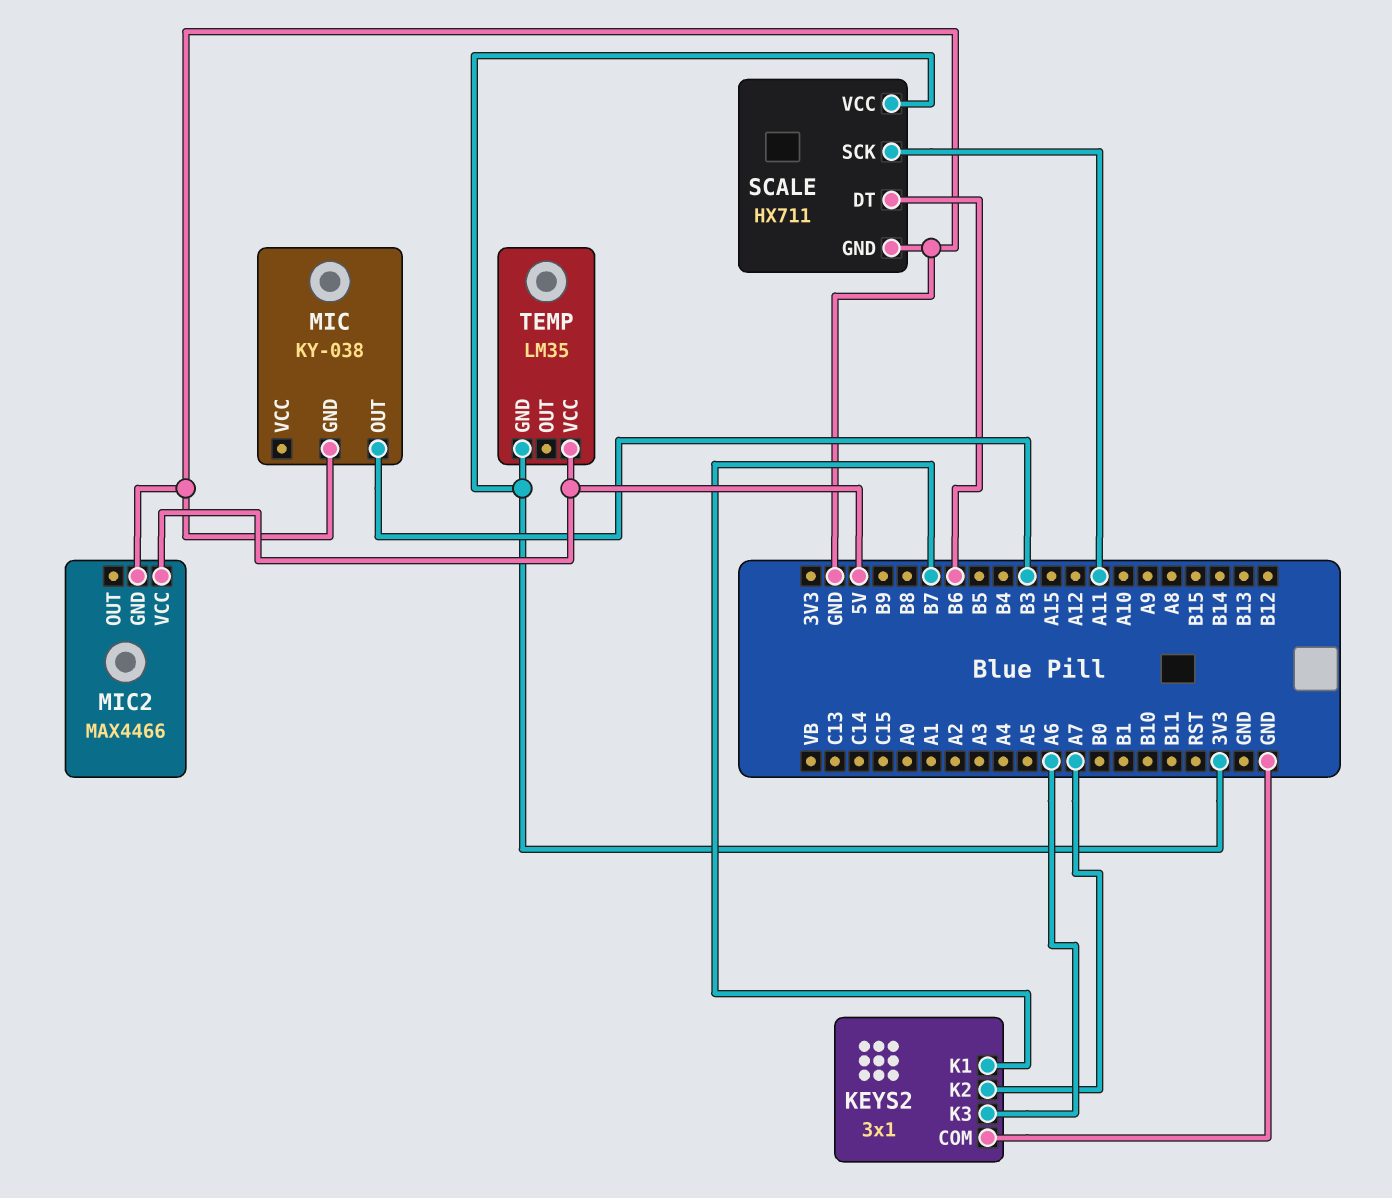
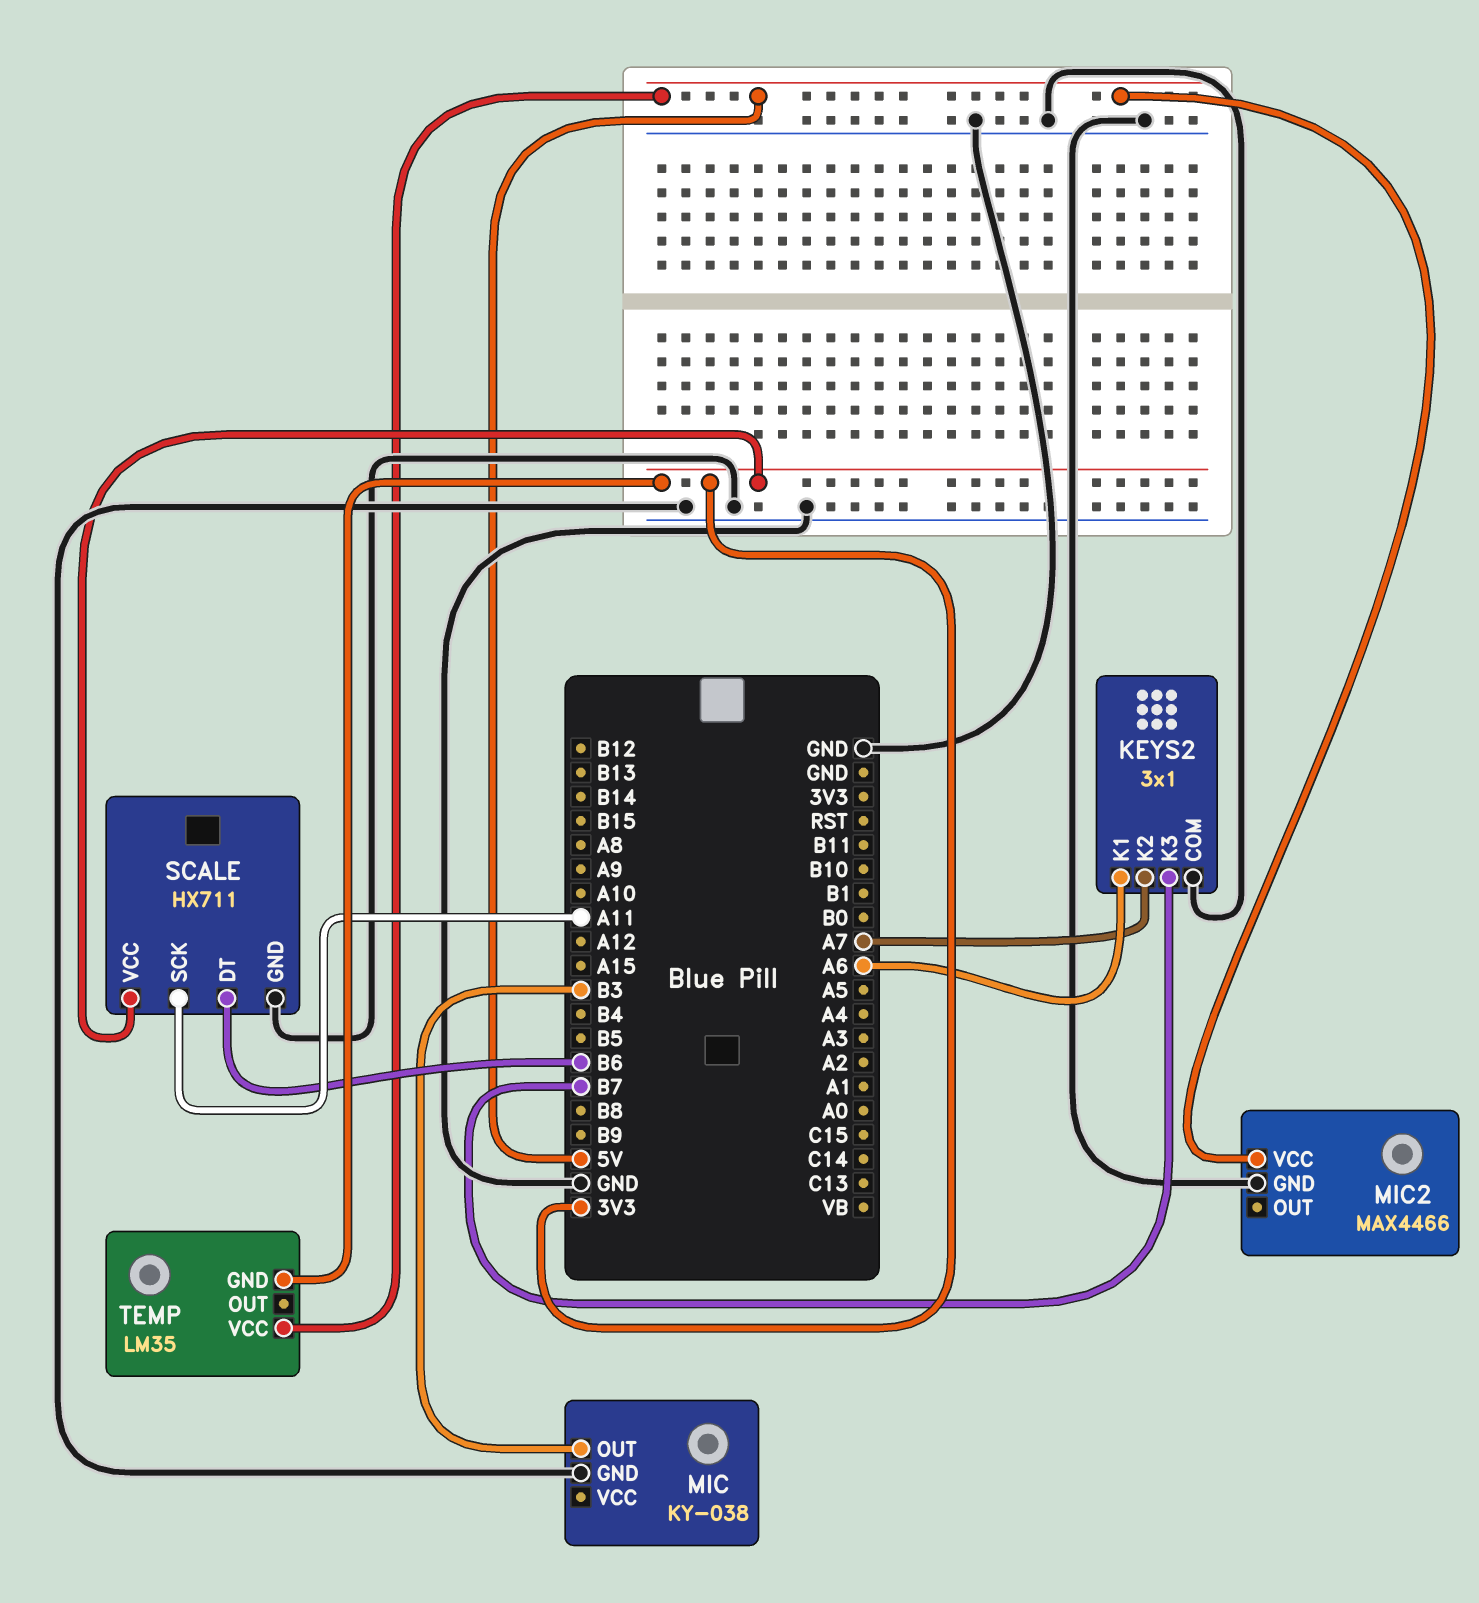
KEYS2 pin K1: B7 -> A6
KEYS2 pin K3: A6 -> B7

